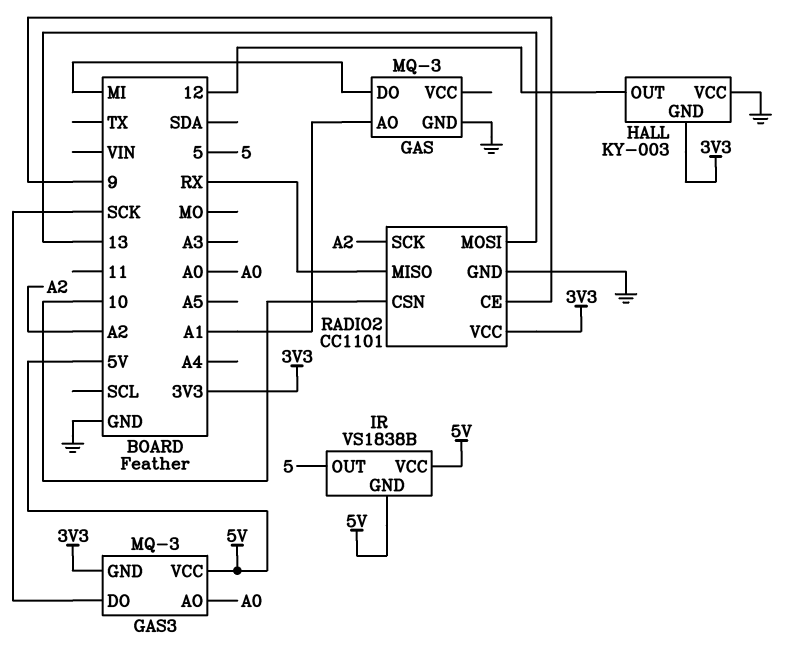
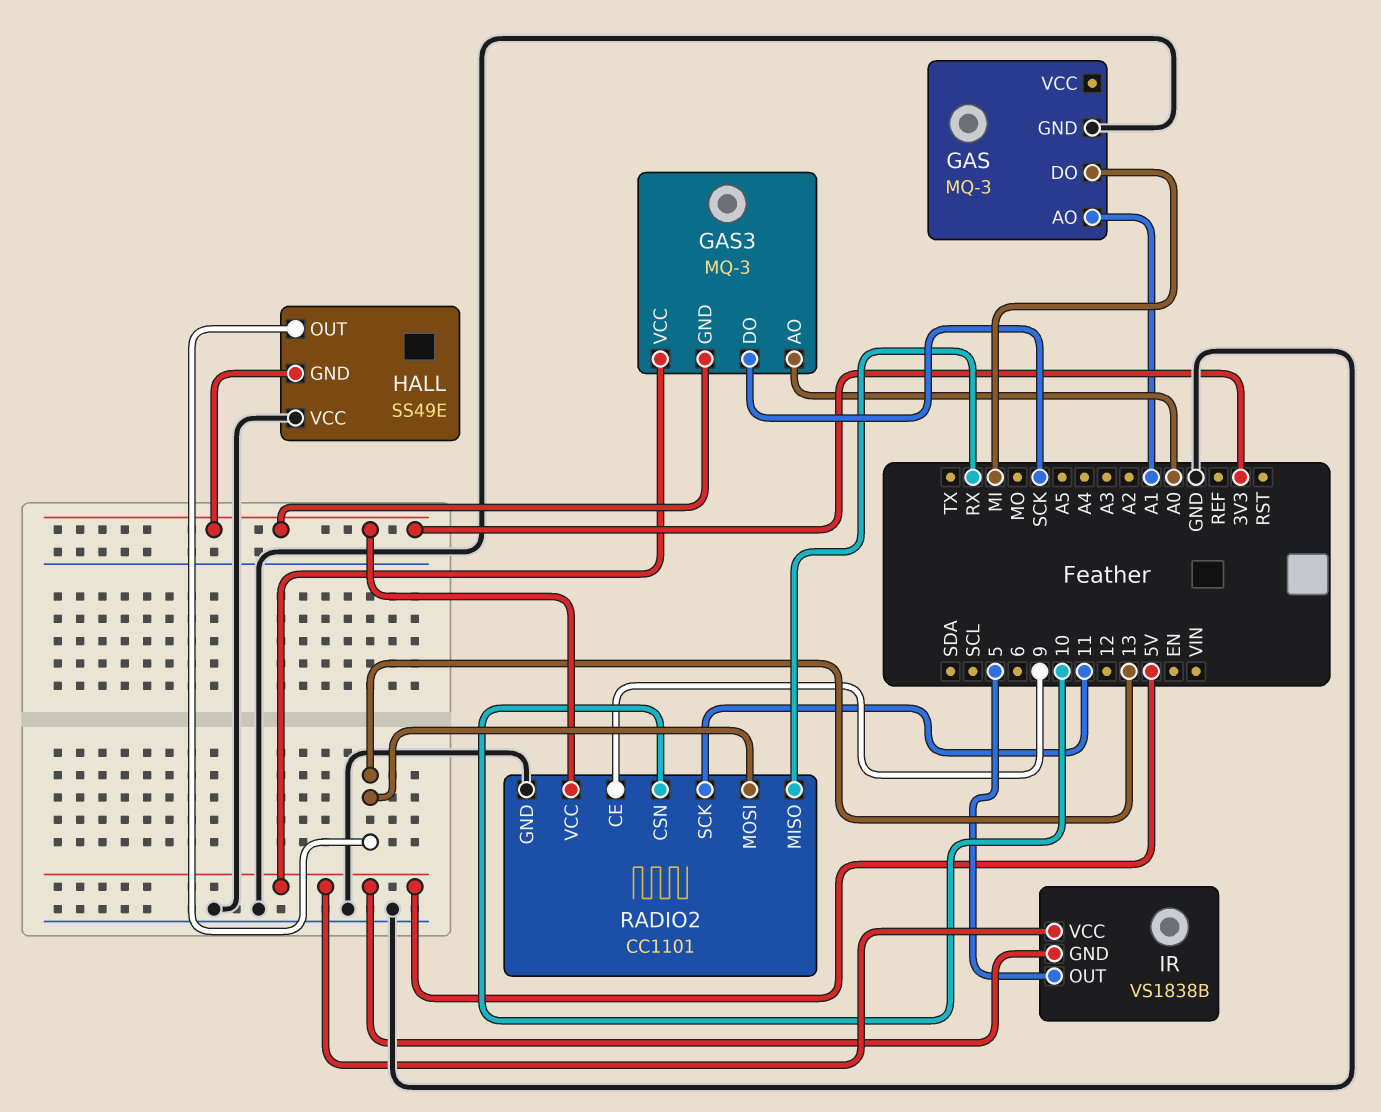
HALL: KY-003 -> SS49E
HALL pin OUT: 12 -> 13
RADIO2 pin SCK: A2 -> 11

